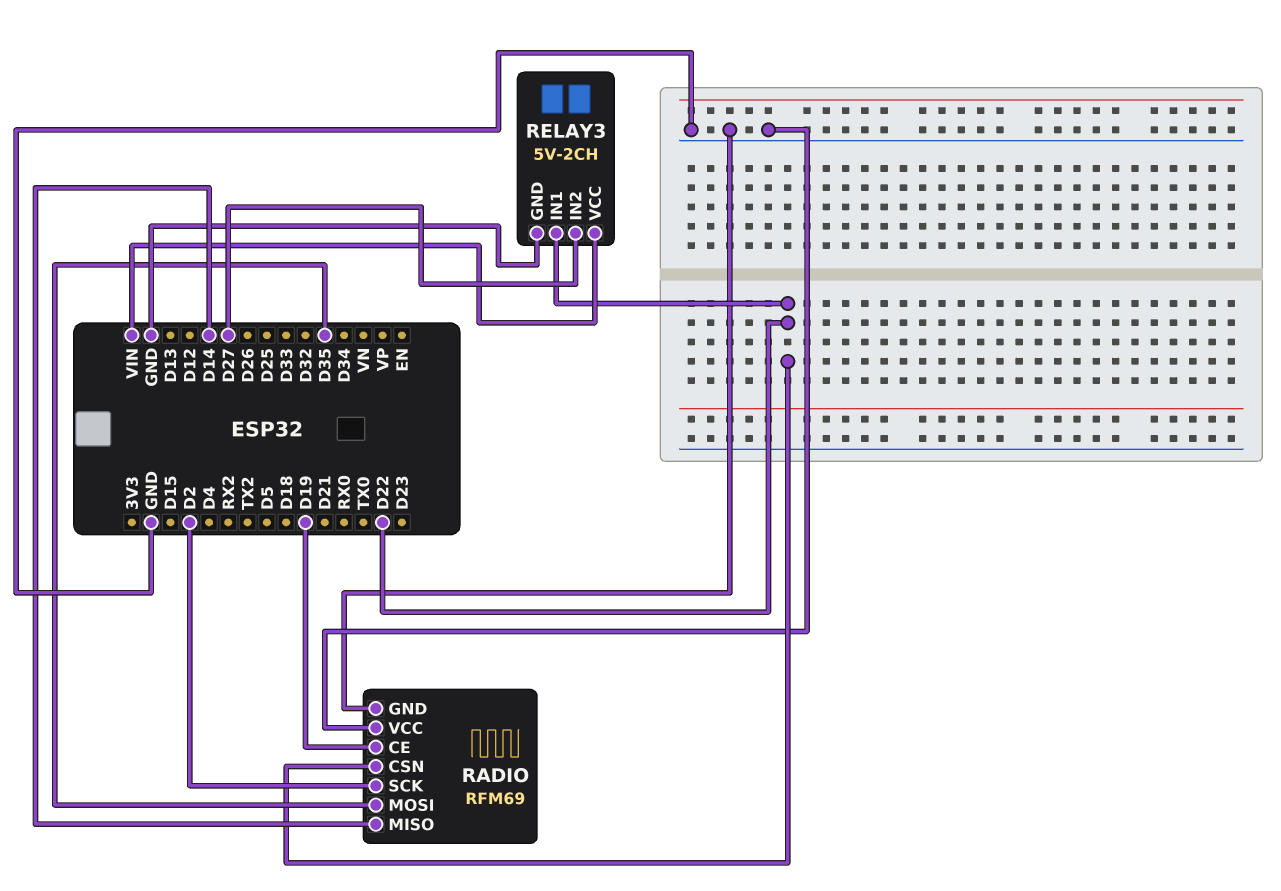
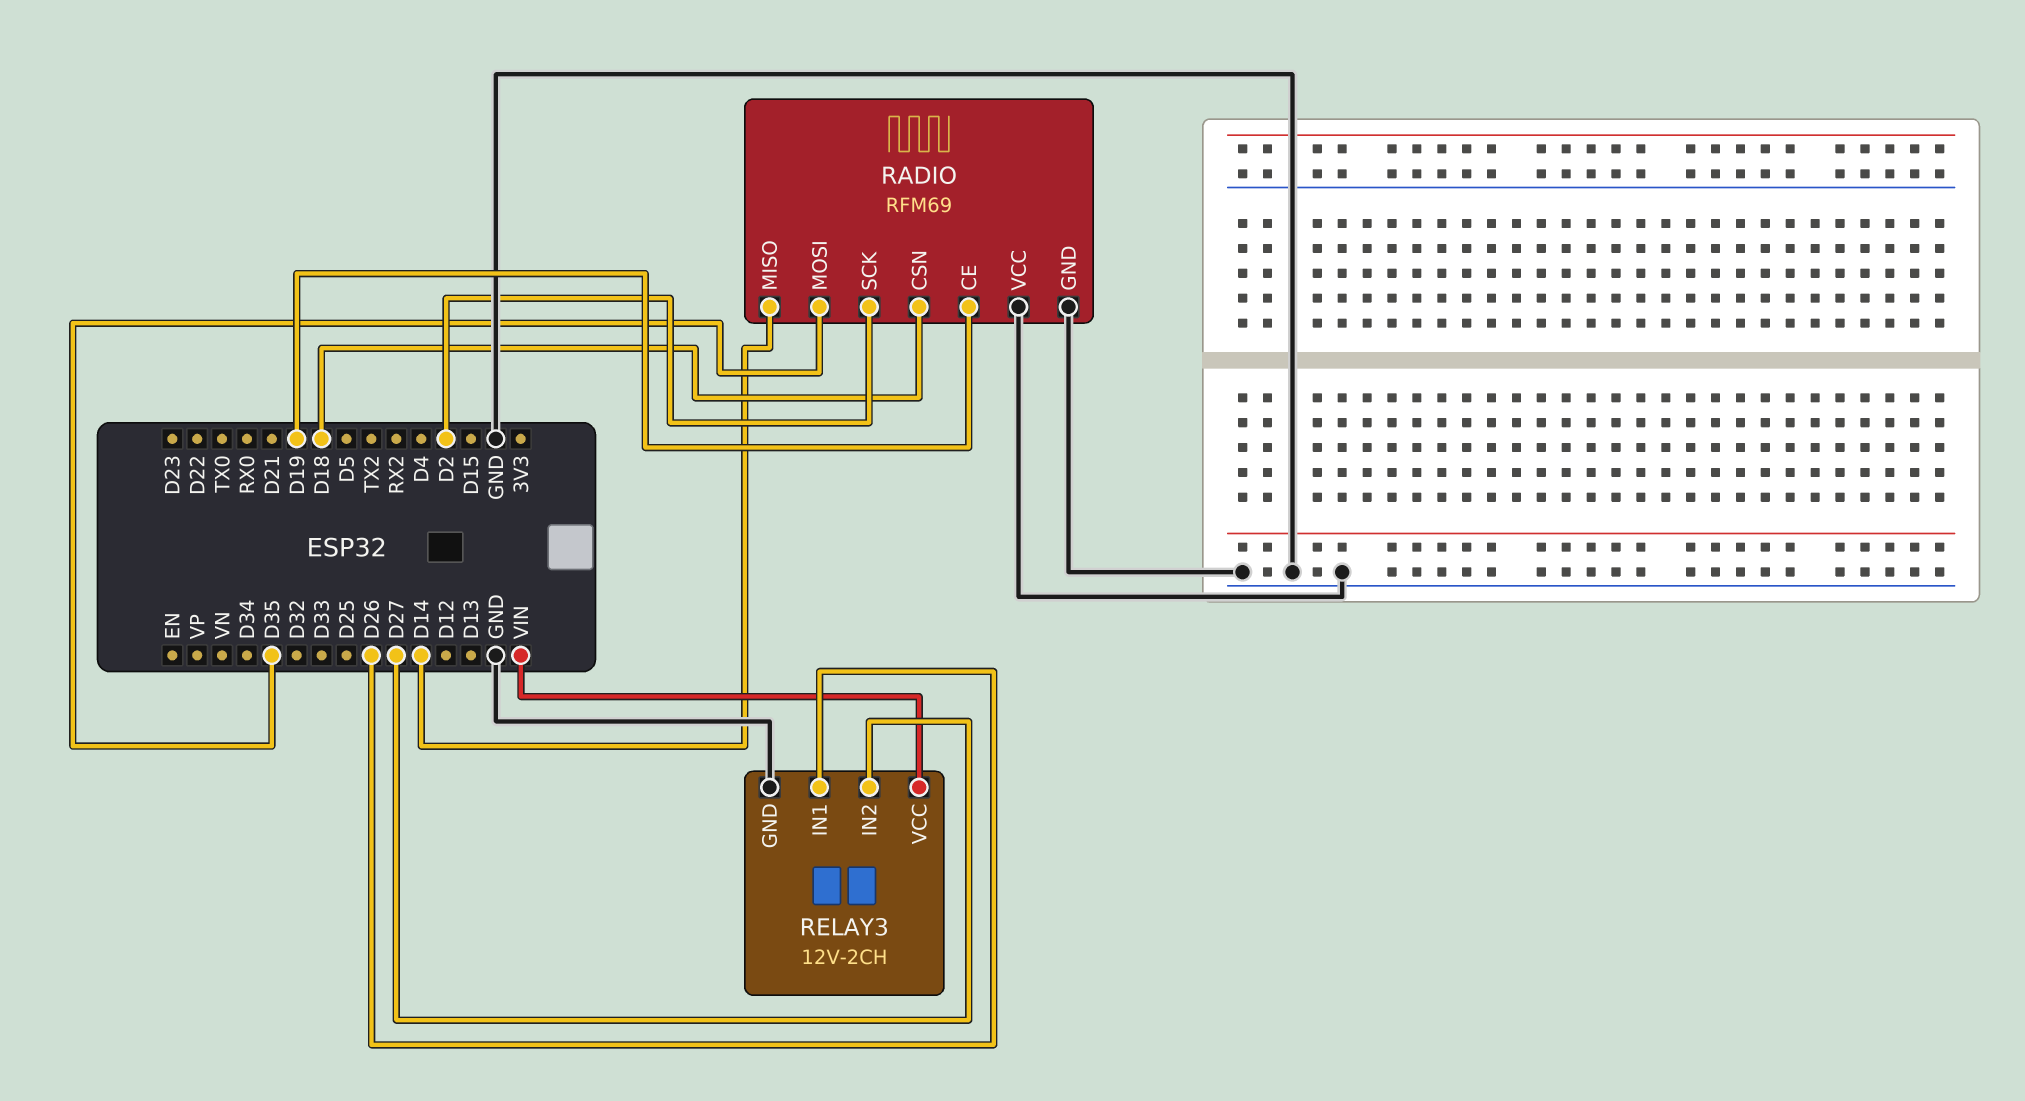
RADIO pin CSN: D22 -> D18
RELAY3: 5V-2CH -> 12V-2CH
RELAY3 pin IN1: D22 -> D26

